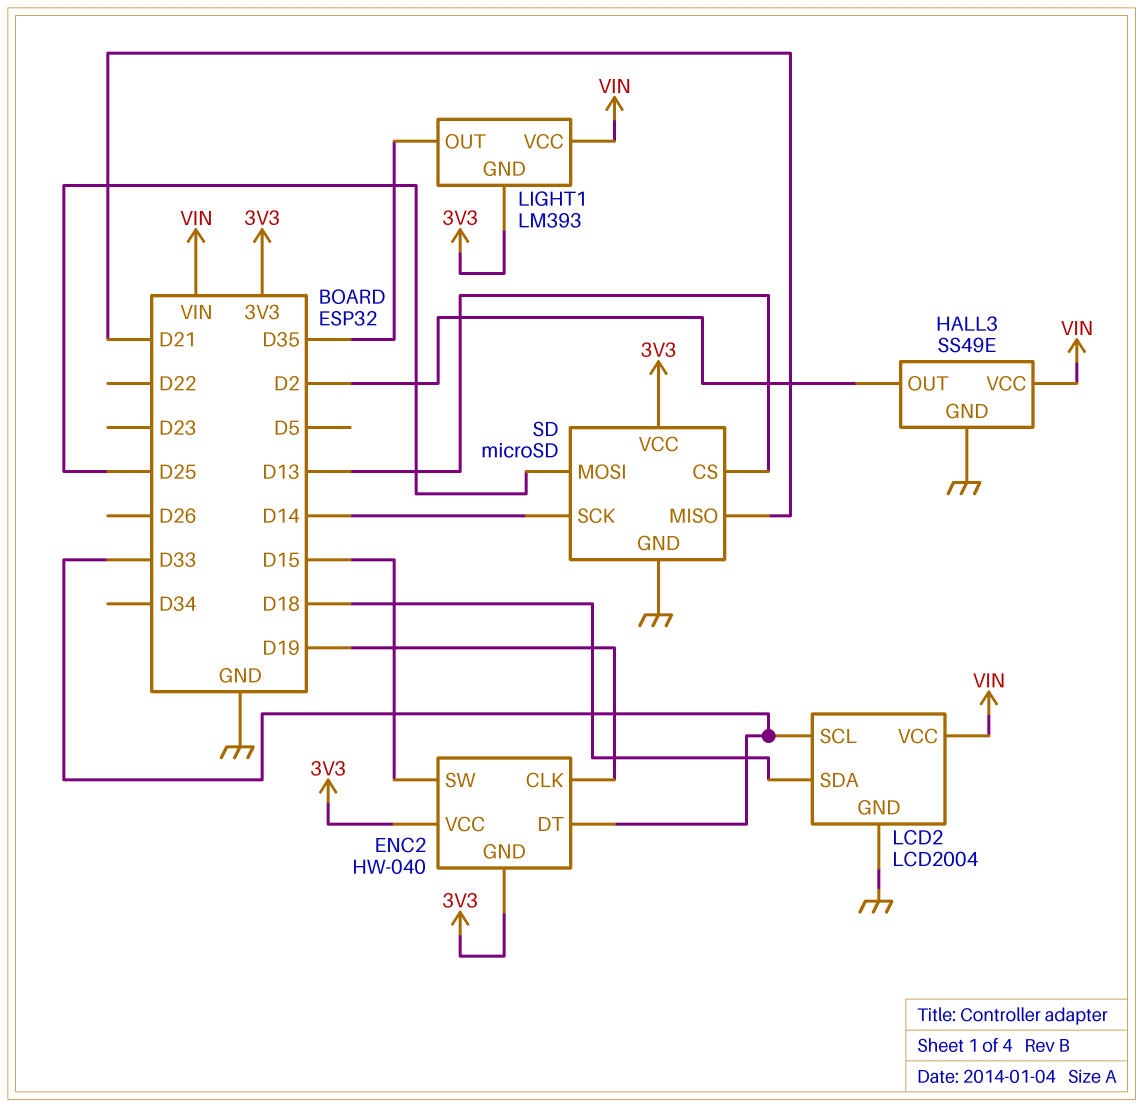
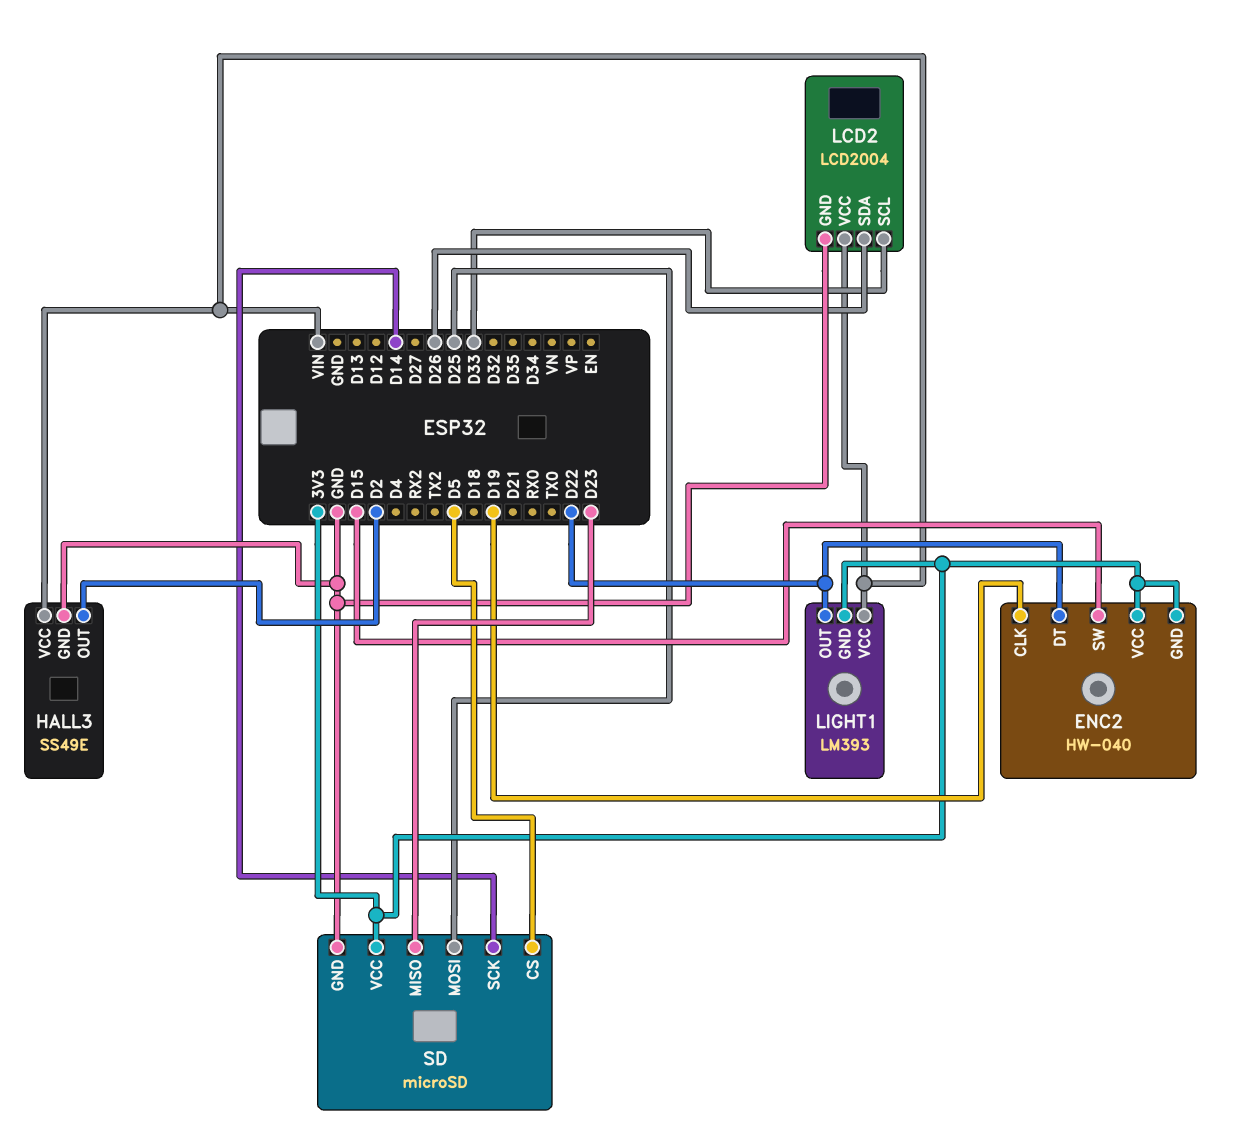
ENC2 pin DT: D33 -> D22
LCD2 pin SDA: D18 -> D26
LIGHT1 pin OUT: D35 -> D22
SD pin CS: D13 -> D5
SD pin MISO: D21 -> D23

